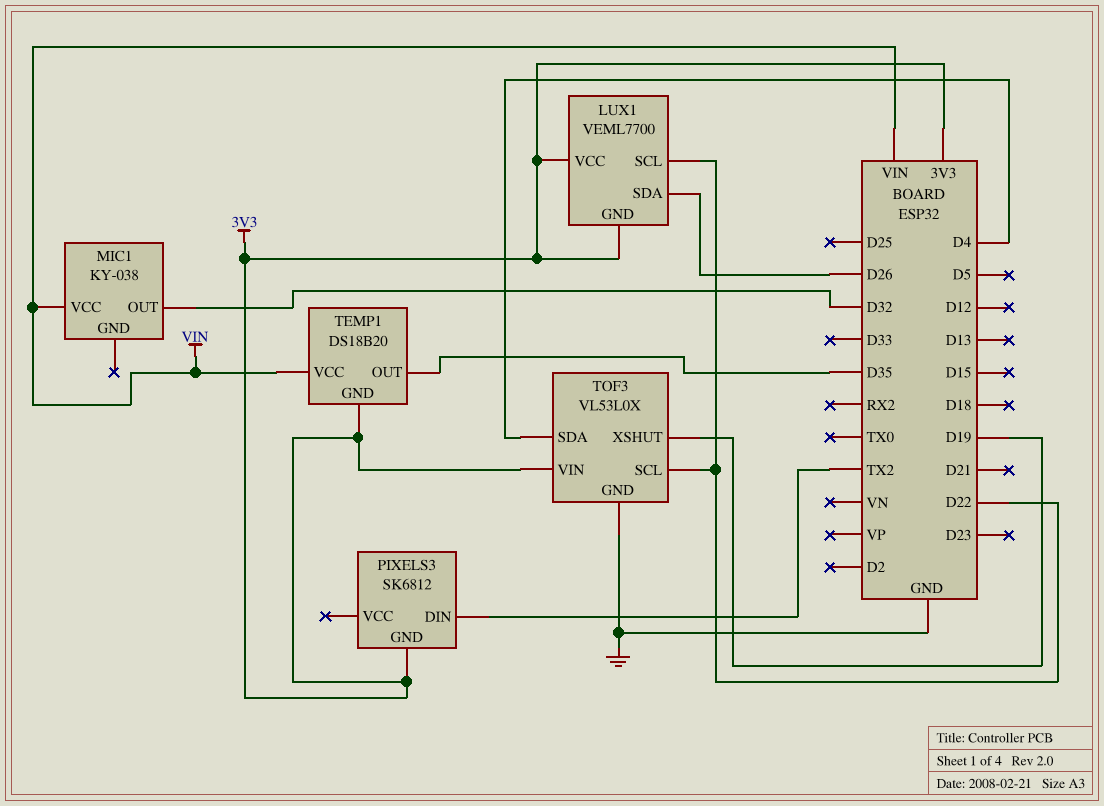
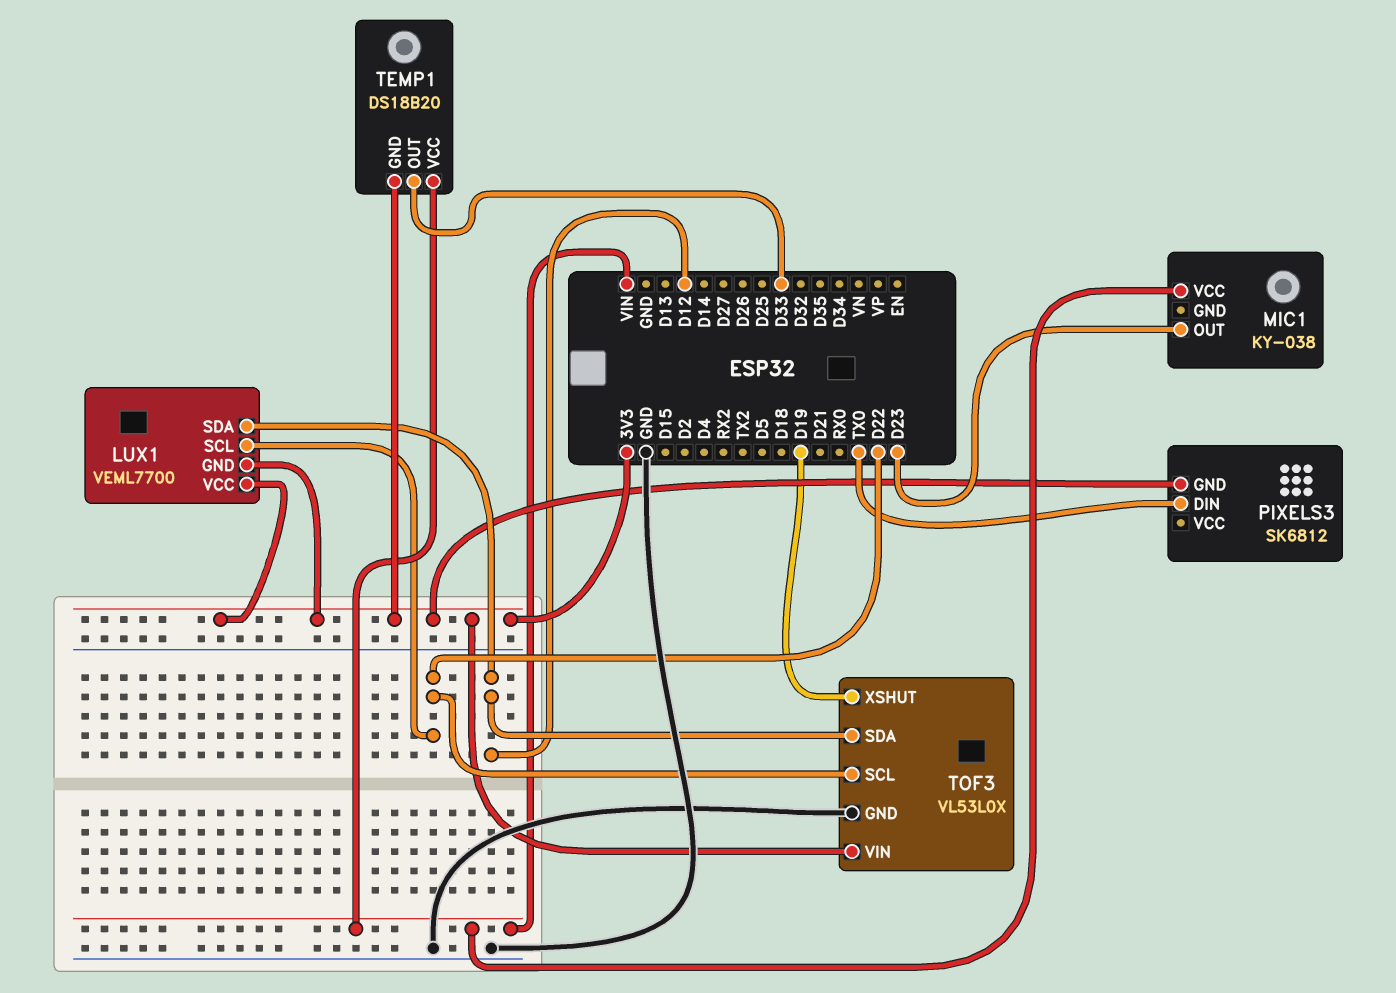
LUX1 pin SDA: D26 -> D12
MIC1 pin OUT: D32 -> D23
PIXELS3 pin DIN: TX2 -> TX0
TEMP1 pin OUT: D35 -> D33
TOF3 pin SDA: D4 -> D12

